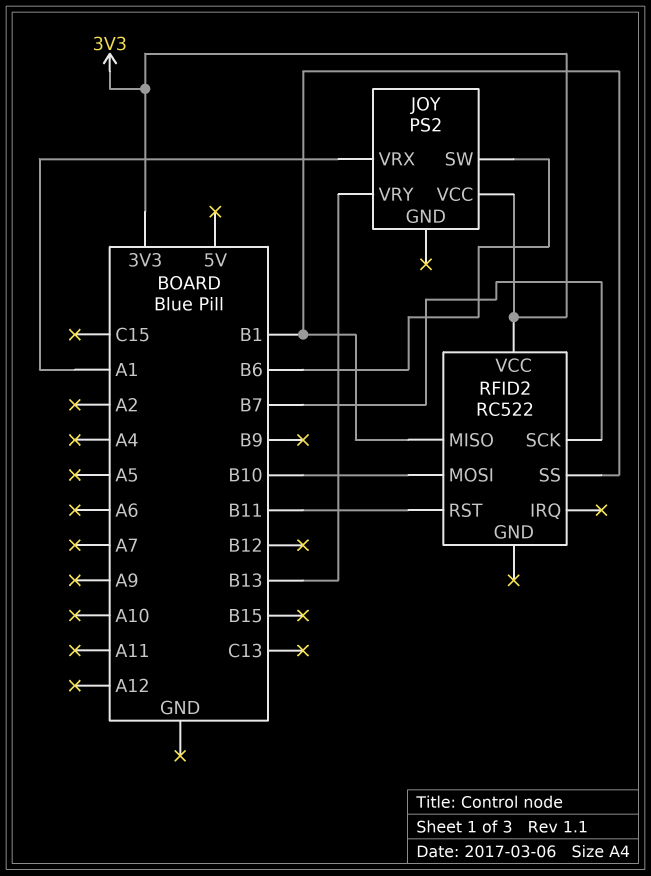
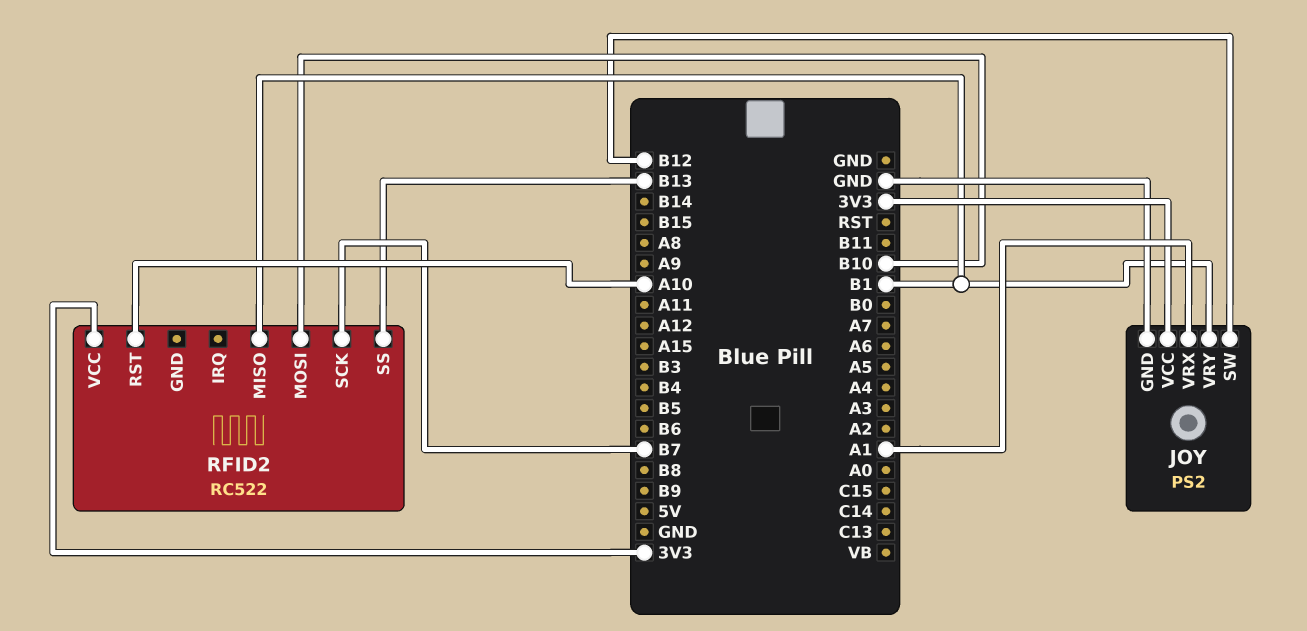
JOY pin GND: none -> GND
JOY pin SW: B6 -> B12
JOY pin VRY: B13 -> B1
RFID2 pin RST: B11 -> A10
RFID2 pin SS: B1 -> B13

